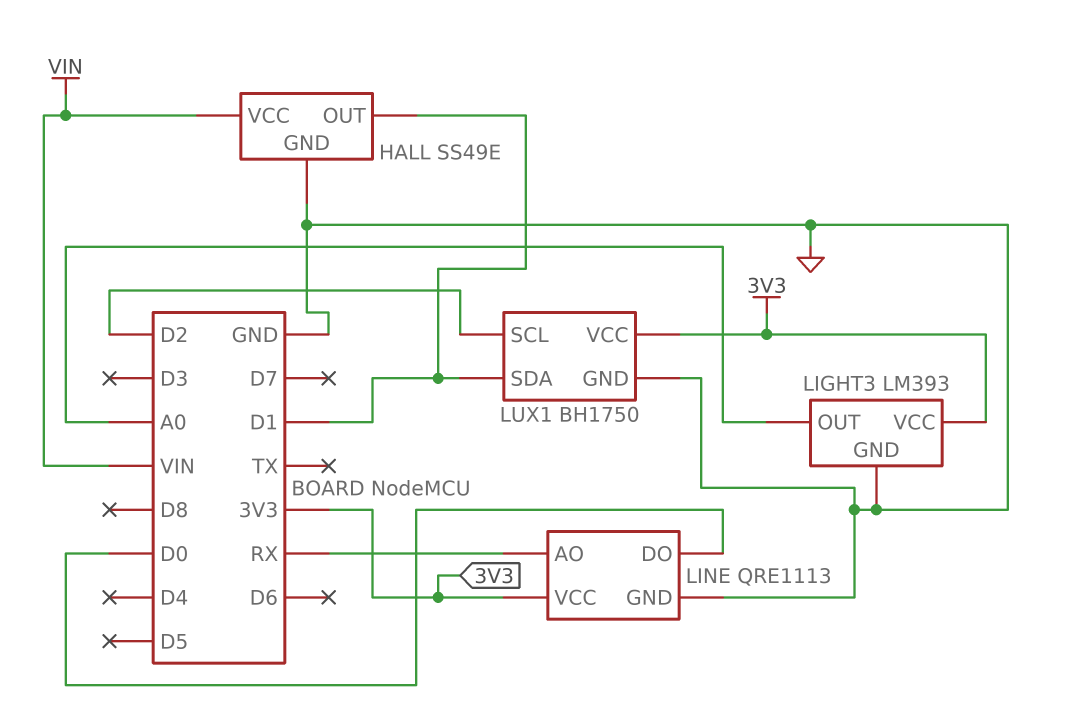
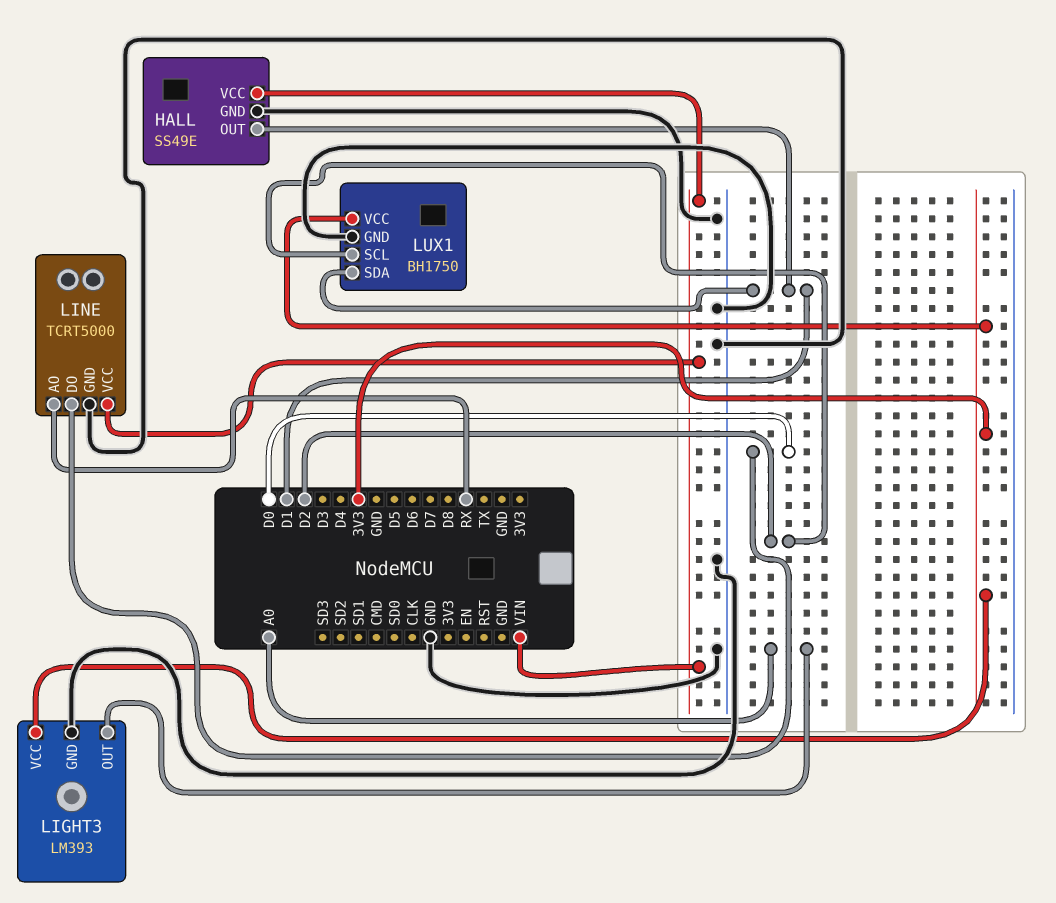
LINE: QRE1113 -> TCRT5000
LINE pin VCC: 3V3 -> VIN

